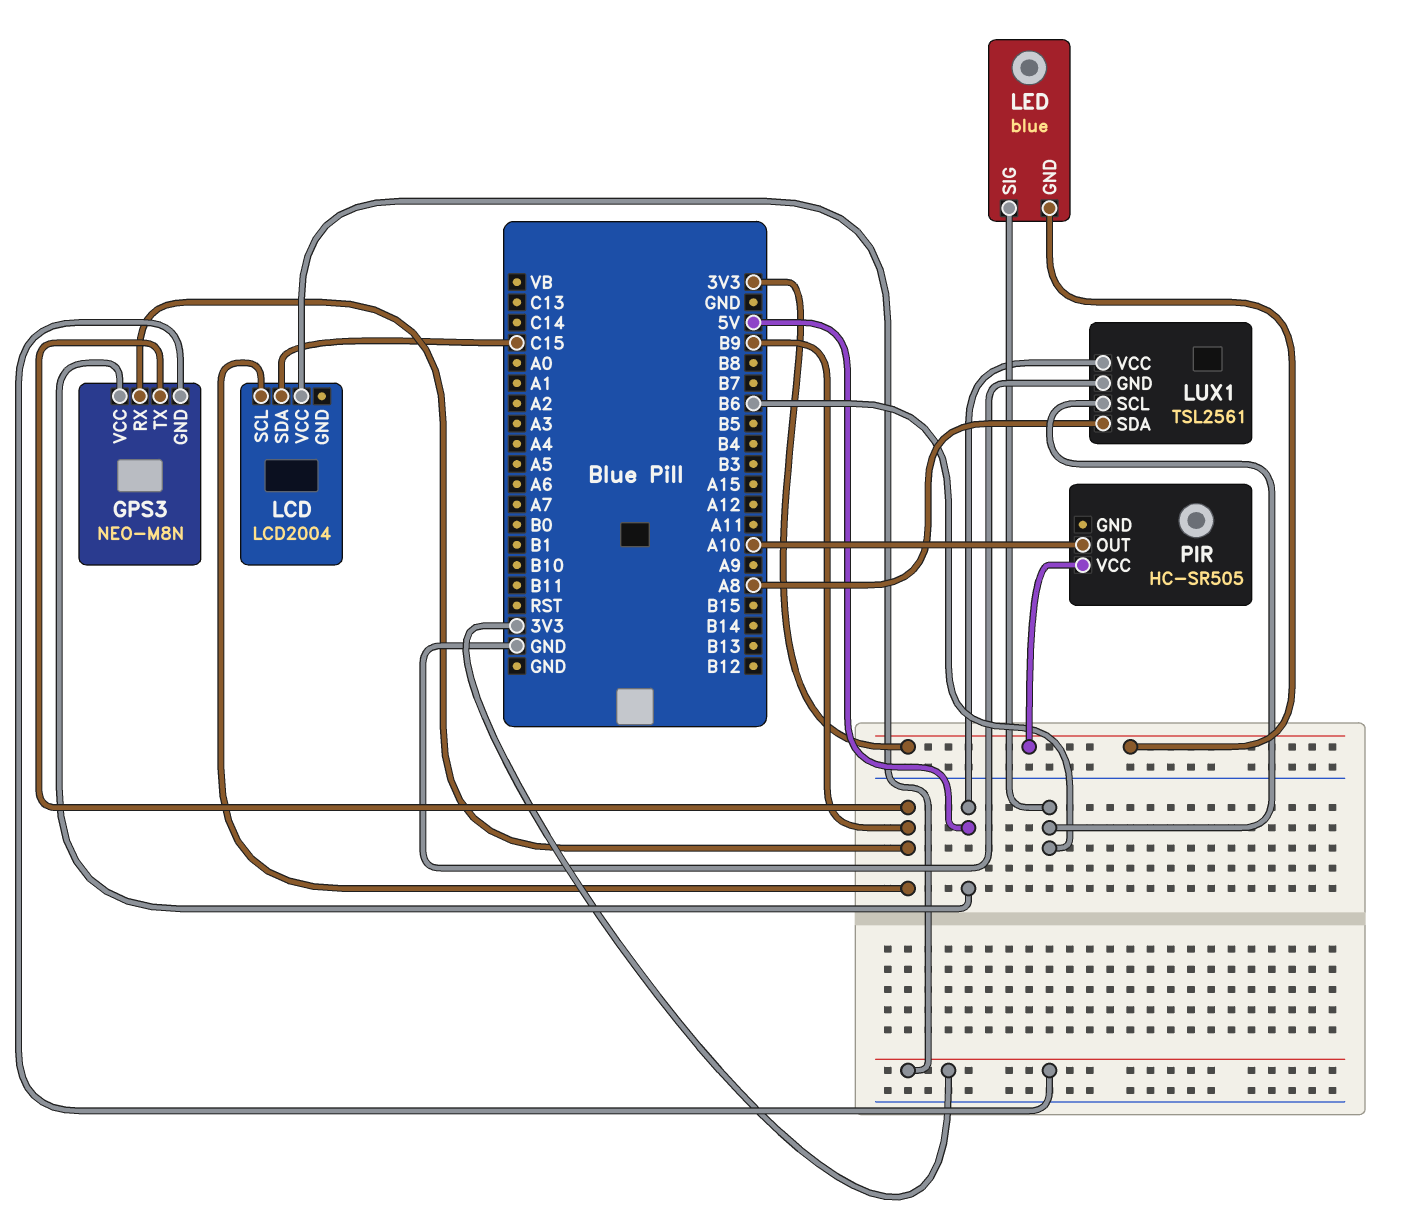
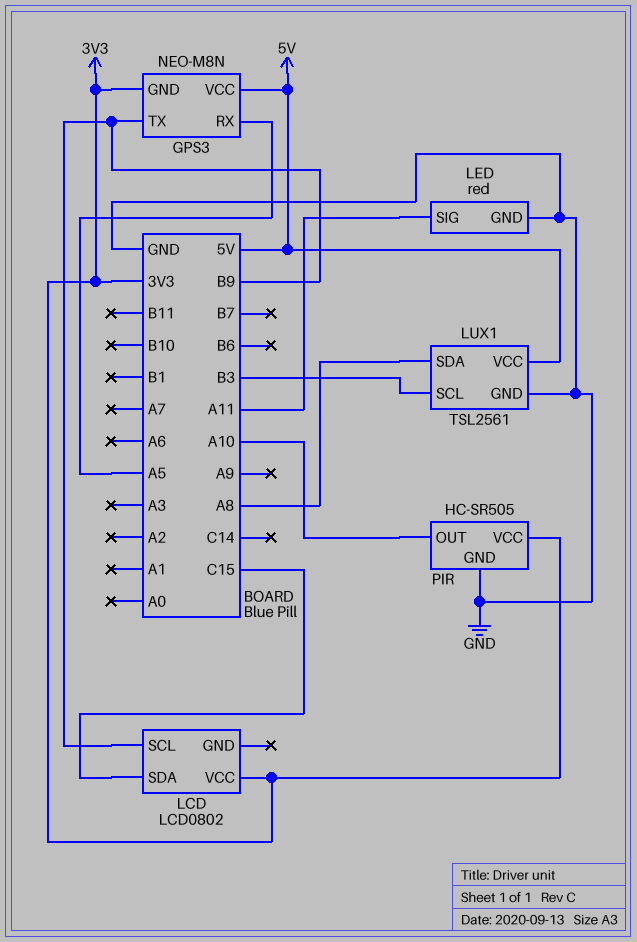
GPS3 pin RX: B9 -> A5
LCD: LCD2004 -> LCD0802
LED: blue -> red
LED pin GND: 3V3 -> GND
LED pin SIG: B6 -> A11
LUX1 pin SCL: B6 -> B3
PIR pin GND: none -> GND

